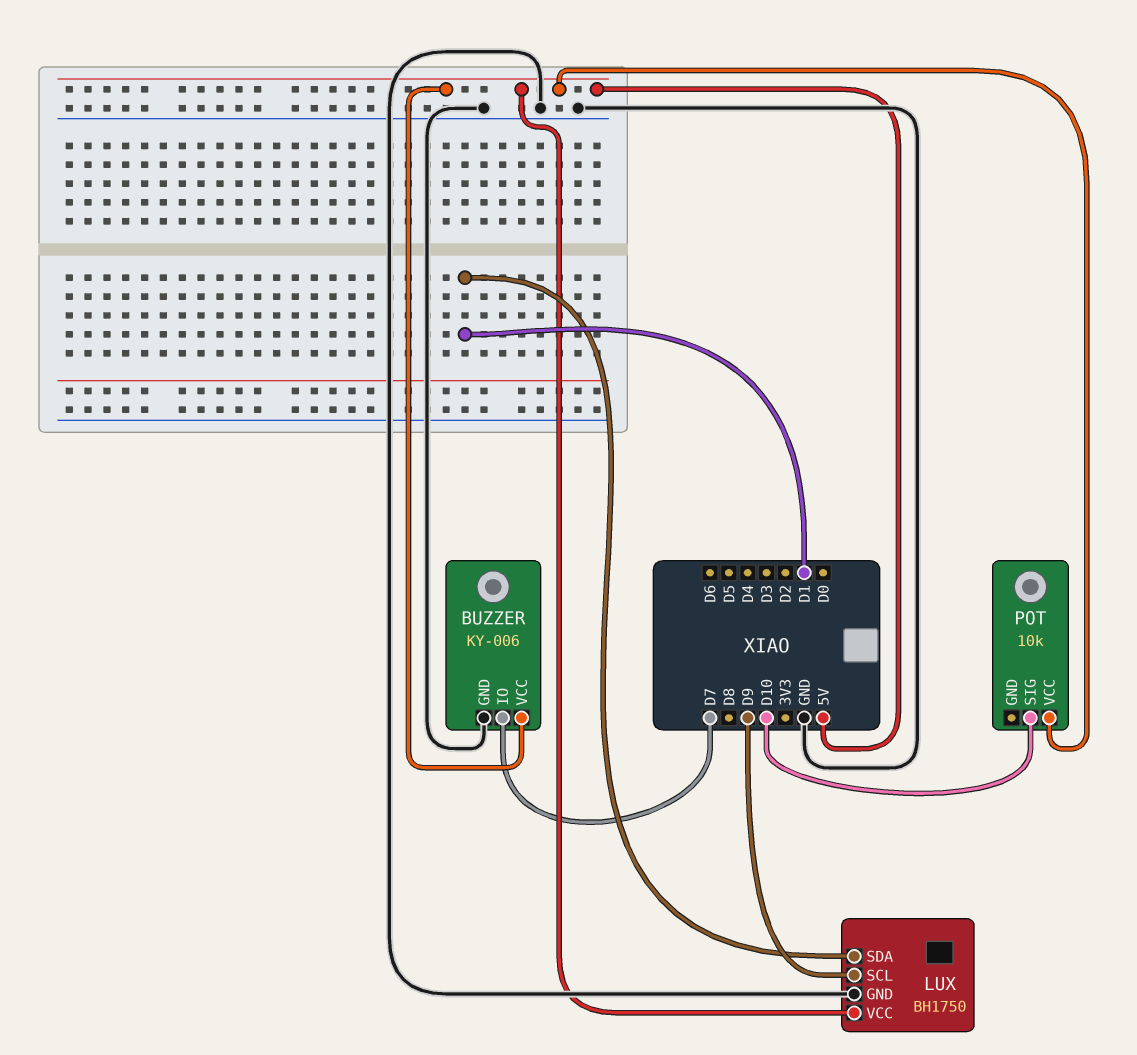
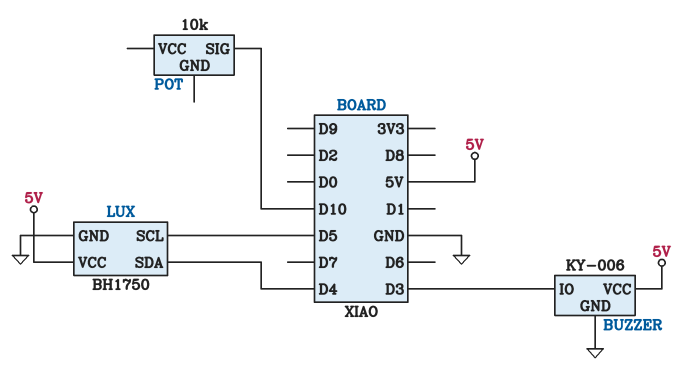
BUZZER pin IO: D7 -> D3
LUX pin SCL: D9 -> D5
LUX pin SDA: D1 -> D4
POT pin VCC: 5V -> none

